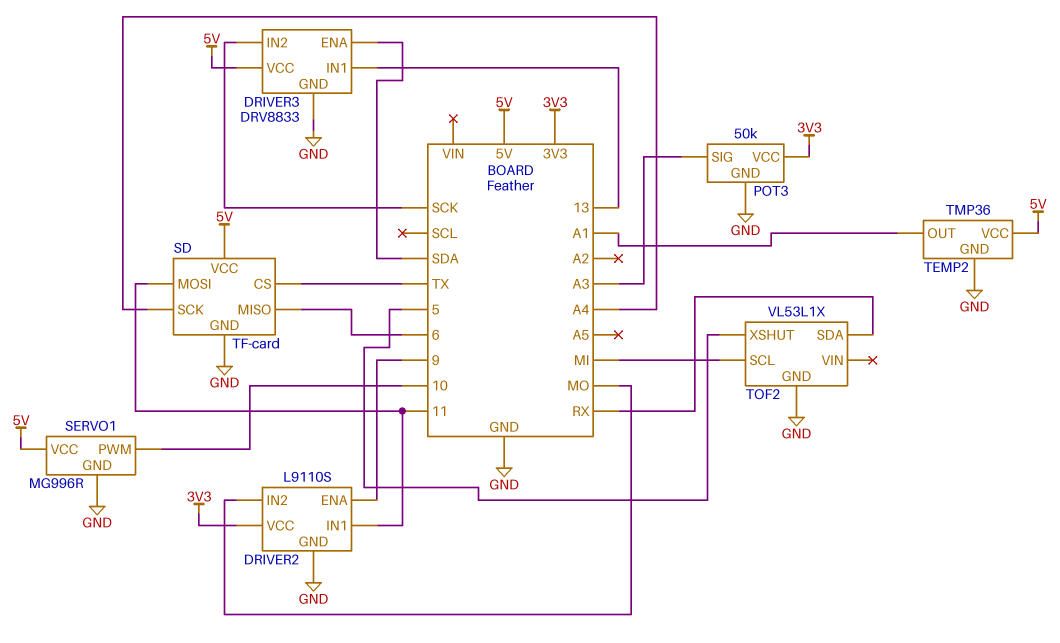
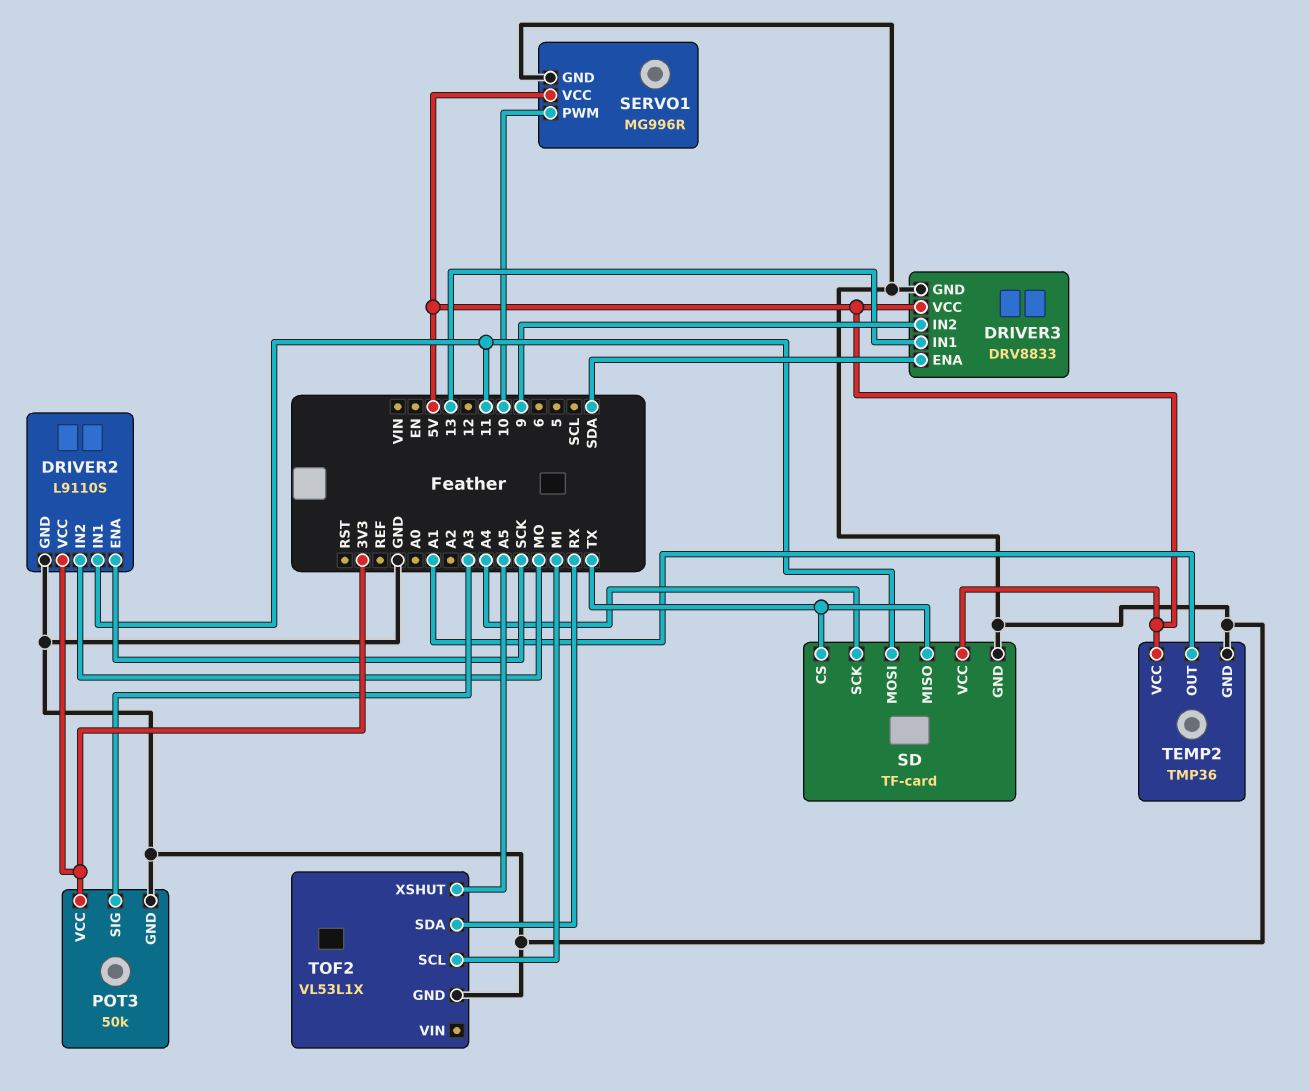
DRIVER2 pin ENA: 9 -> SCK
DRIVER3 pin IN2: SCK -> 9
SD pin MISO: 6 -> TX
TOF2 pin XSHUT: 5 -> A5

